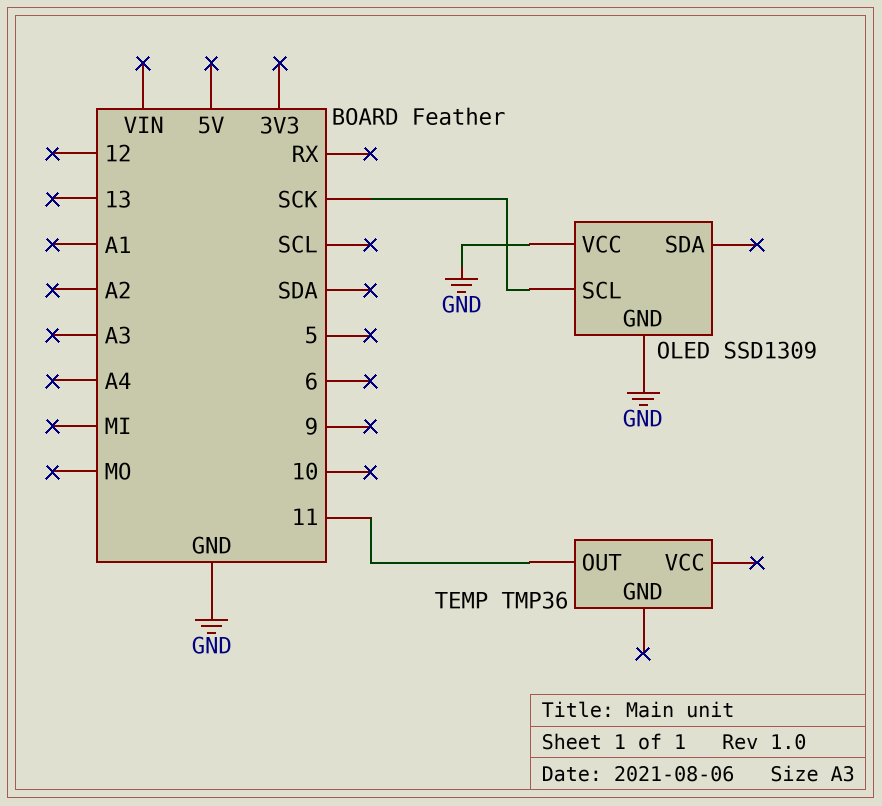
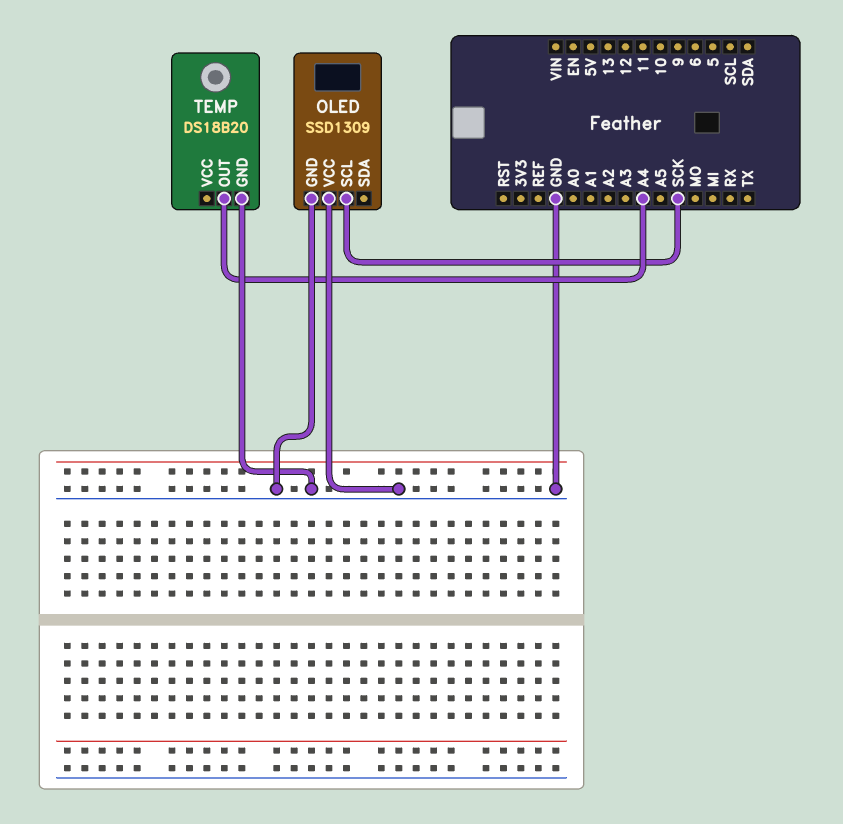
TEMP: TMP36 -> DS18B20
TEMP pin GND: none -> GND
TEMP pin OUT: 11 -> A4

